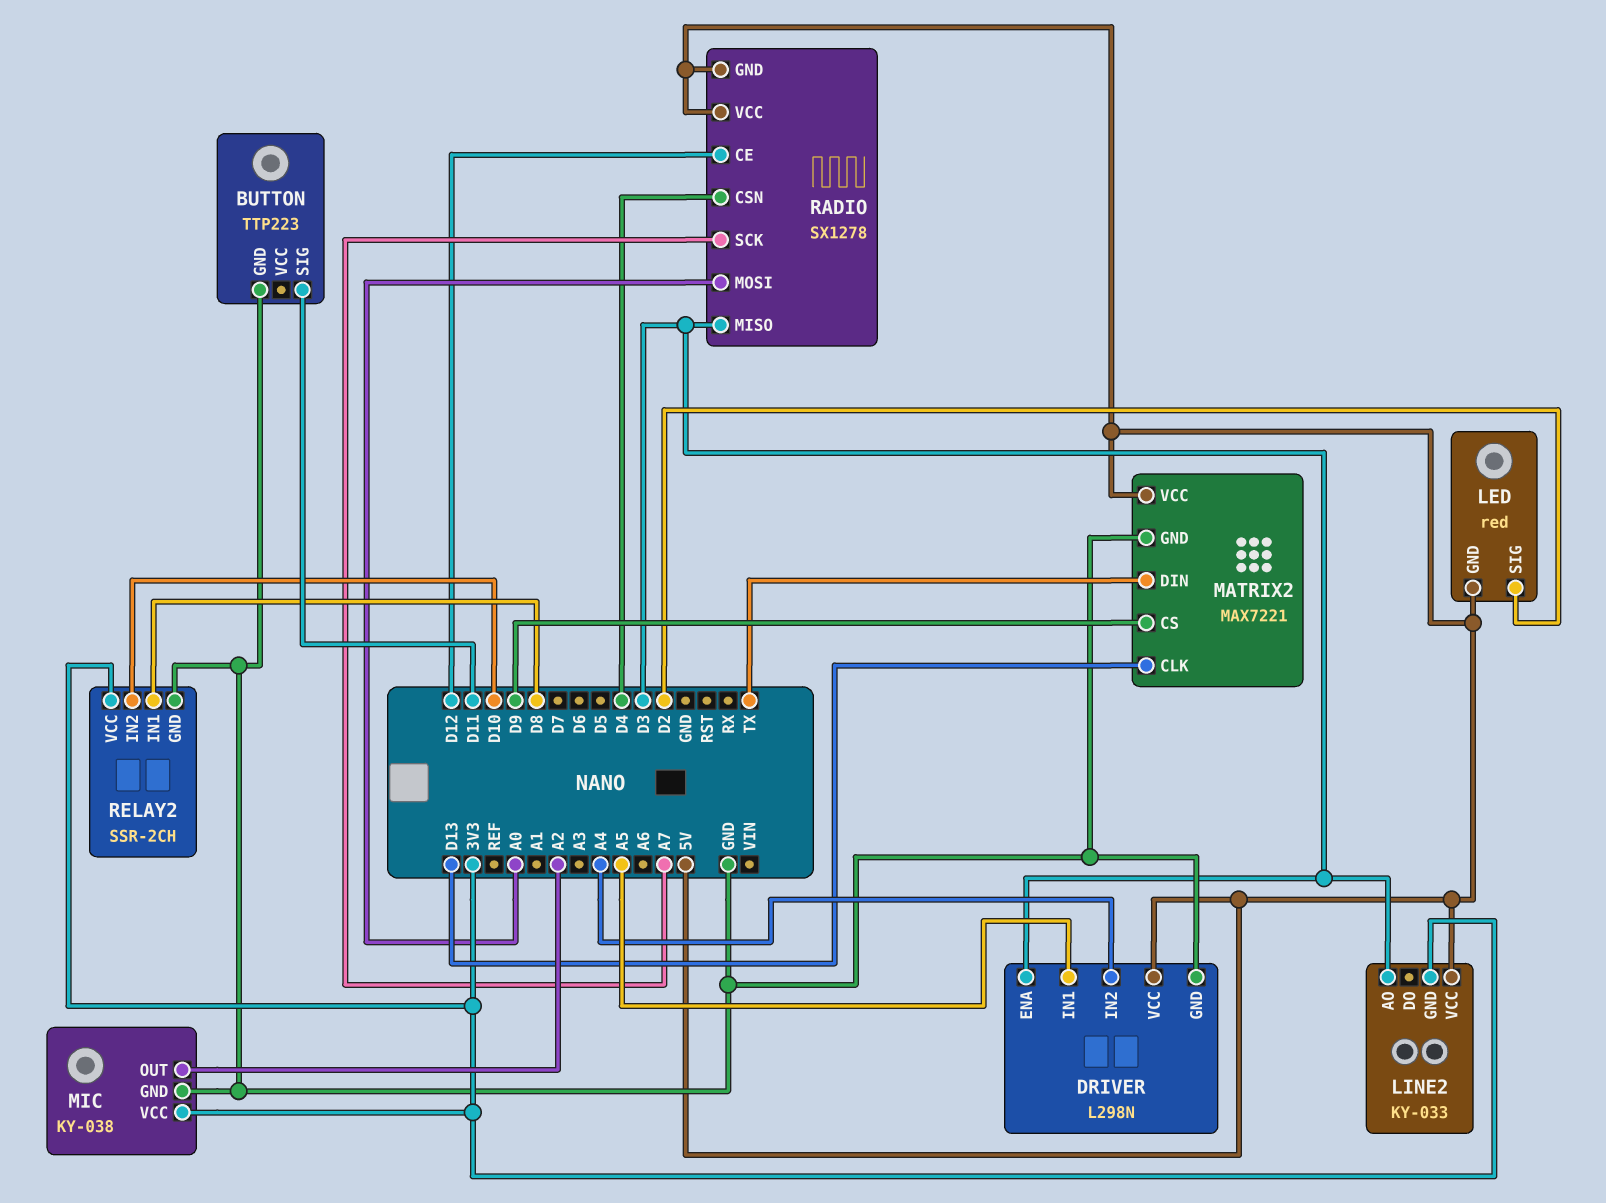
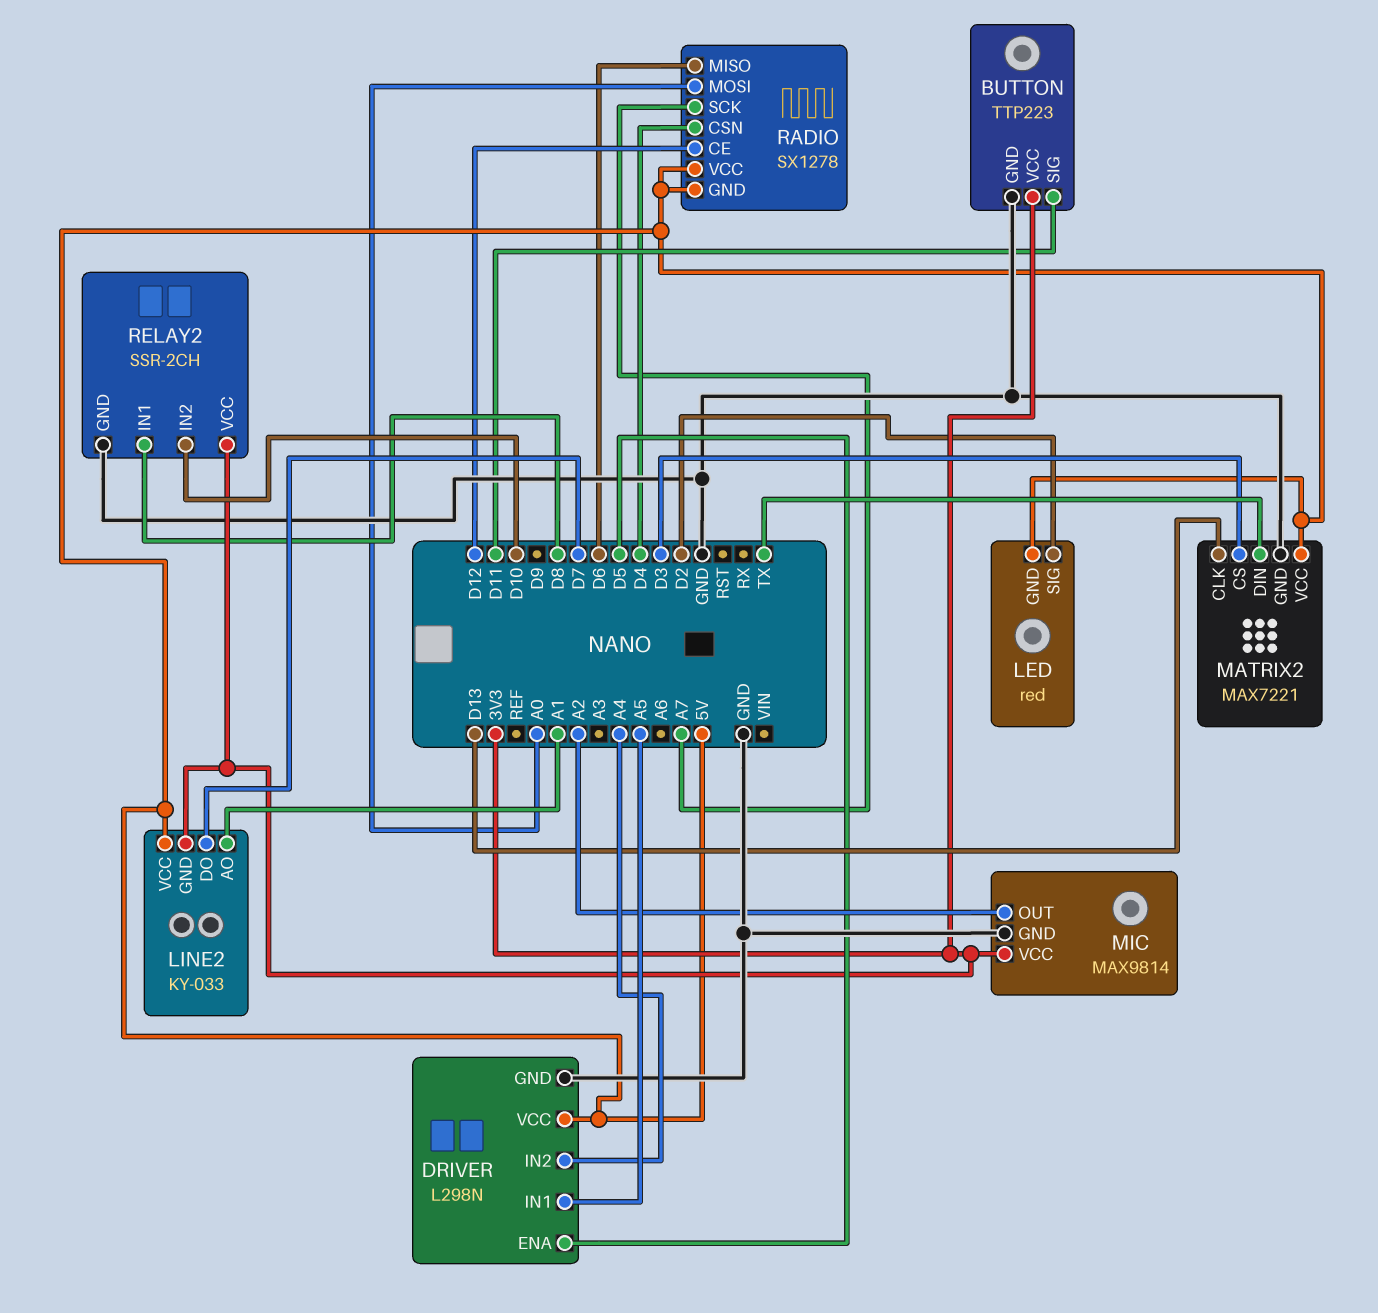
BUTTON pin VCC: none -> 3V3
DRIVER pin ENA: D3 -> D5
LINE2 pin AO: D3 -> A1
LINE2 pin DO: none -> D7
MATRIX2 pin CS: D9 -> D3
MIC: KY-038 -> MAX9814
RADIO pin MISO: D3 -> D6

